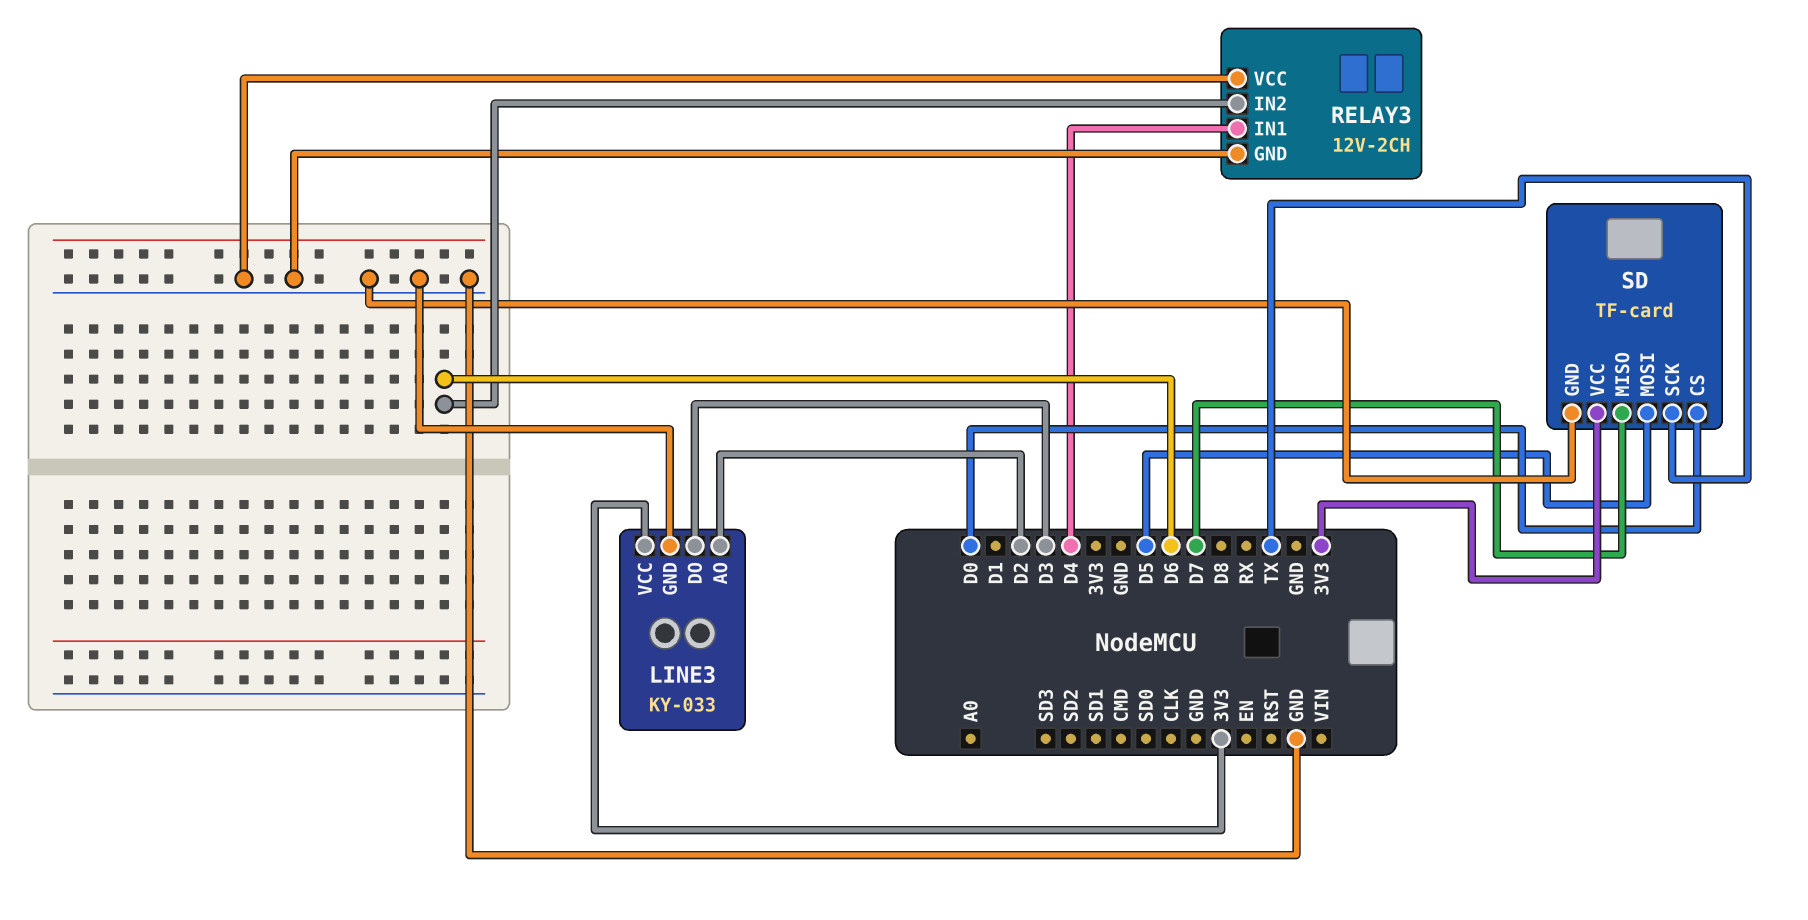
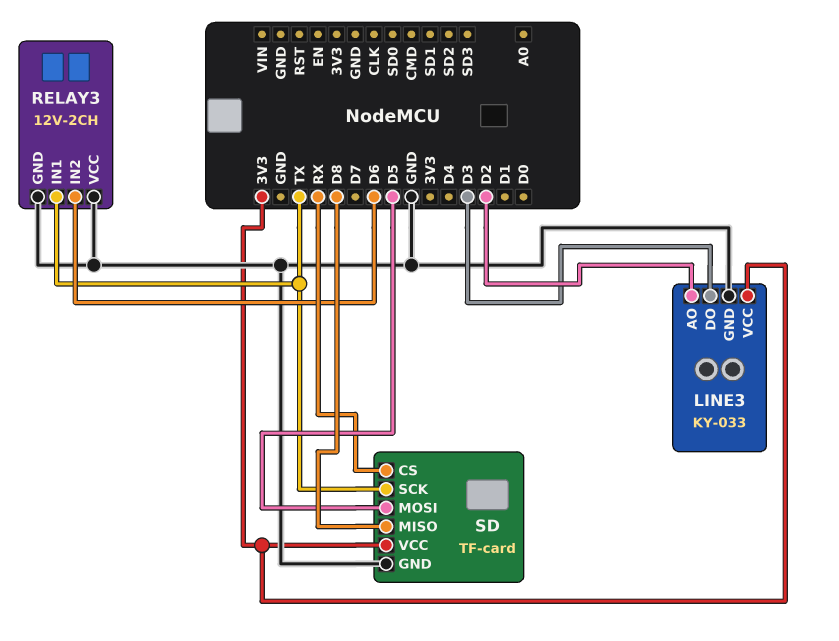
RELAY3 pin IN1: D4 -> TX
SD pin CS: D0 -> RX
SD pin MISO: D7 -> D8

